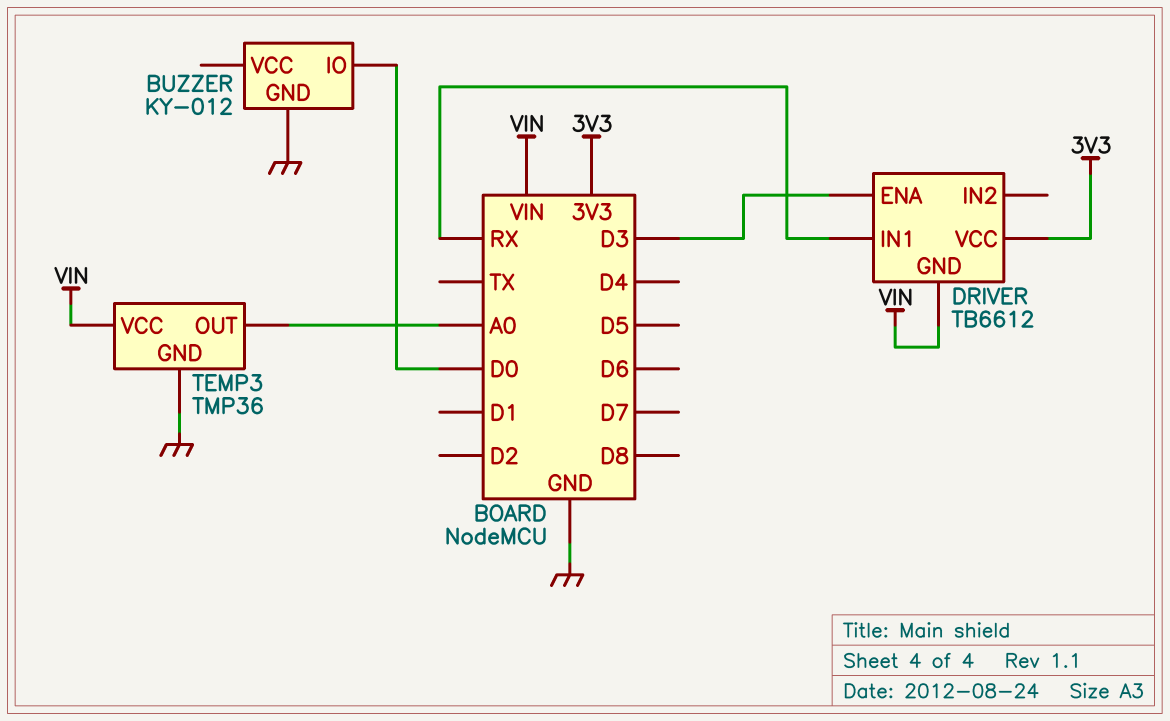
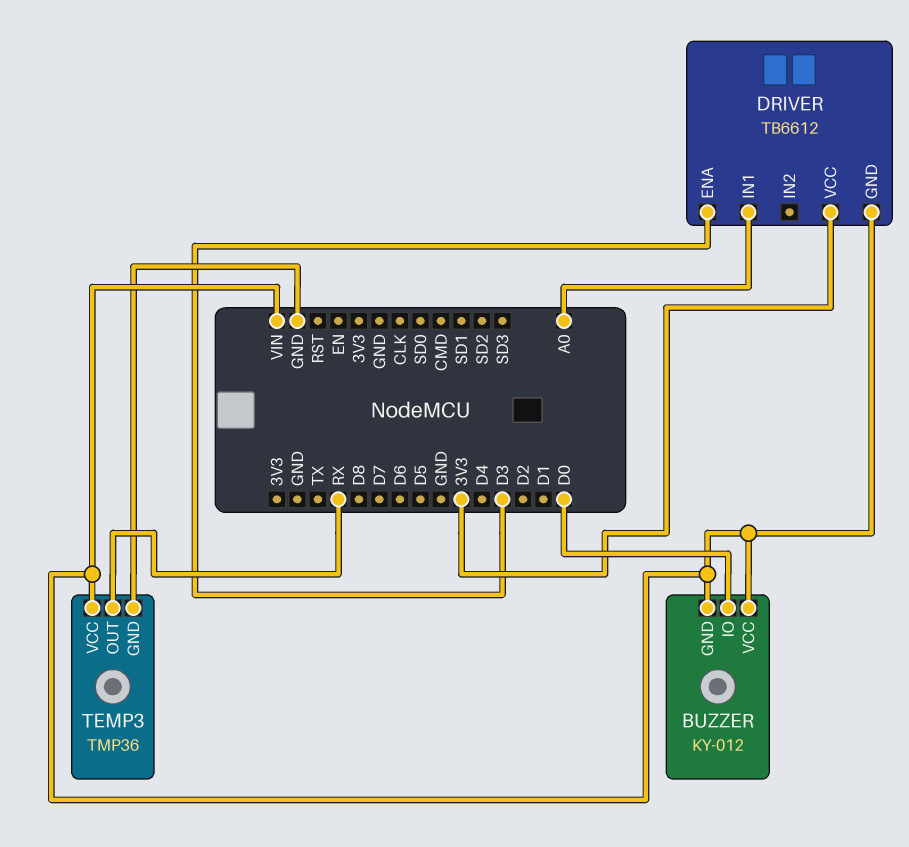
BUZZER pin GND: GND -> VIN
BUZZER pin VCC: none -> VIN
DRIVER pin IN1: RX -> A0
TEMP3 pin OUT: A0 -> RX

